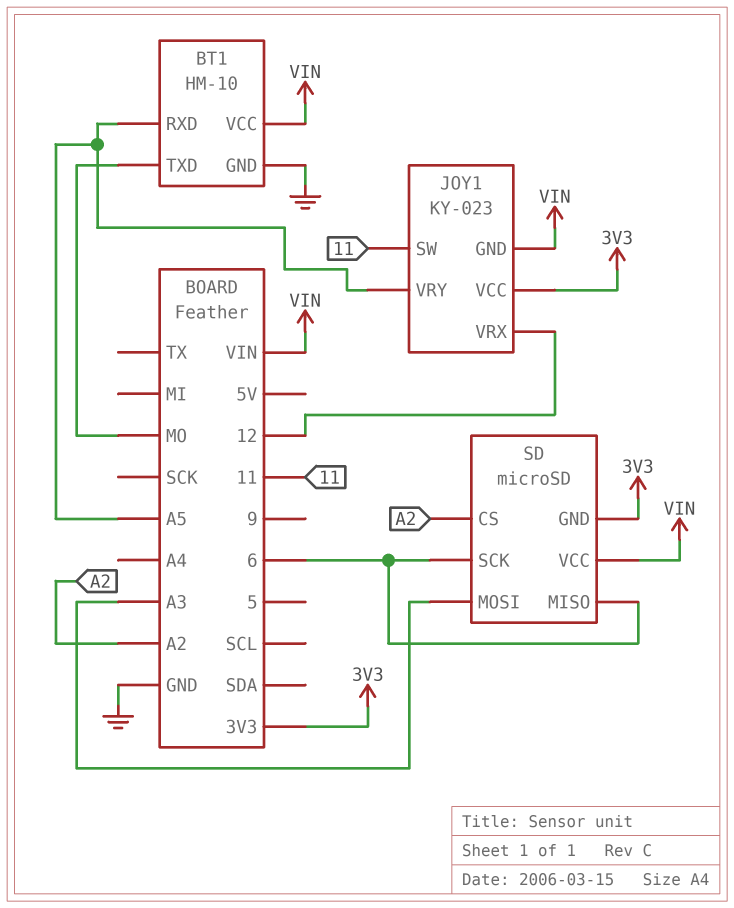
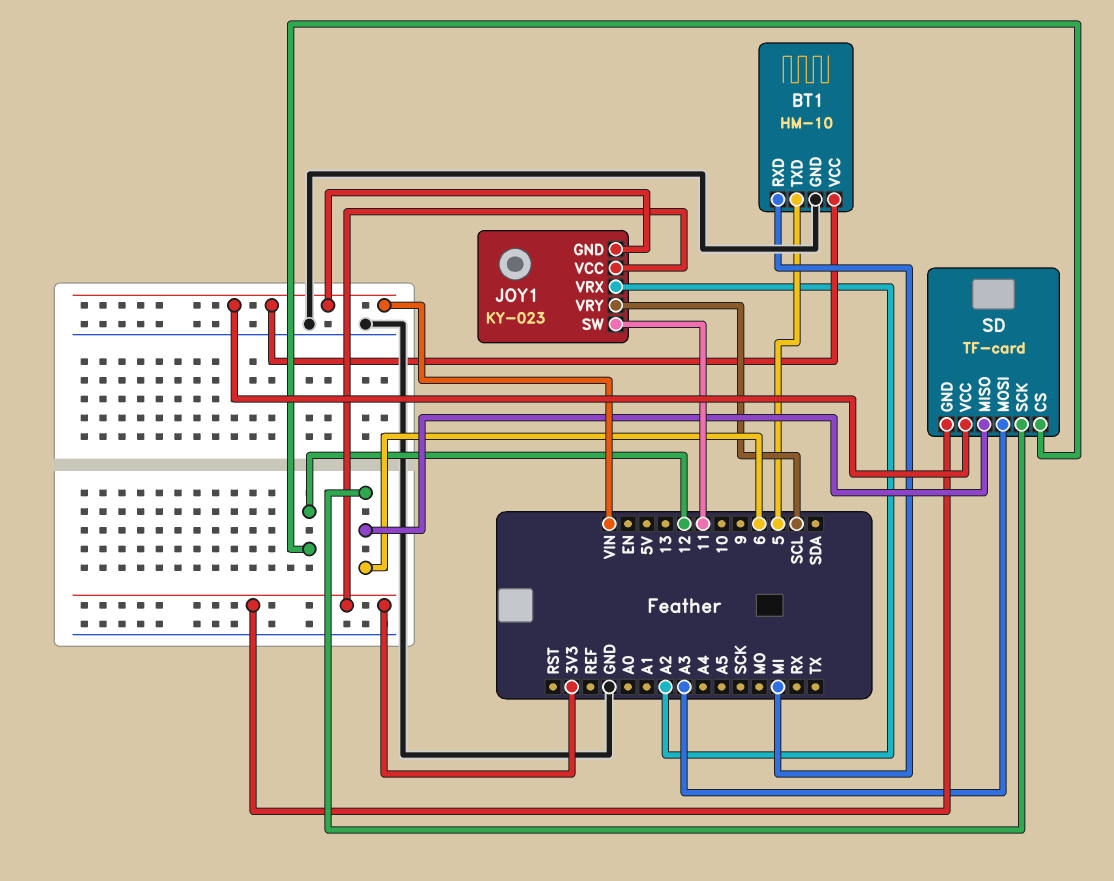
BT1 pin RXD: A5 -> MI
BT1 pin TXD: MO -> 5
JOY1 pin VRX: 12 -> A2
JOY1 pin VRY: A5 -> SCL
SD: microSD -> TF-card
SD pin CS: A2 -> 12

